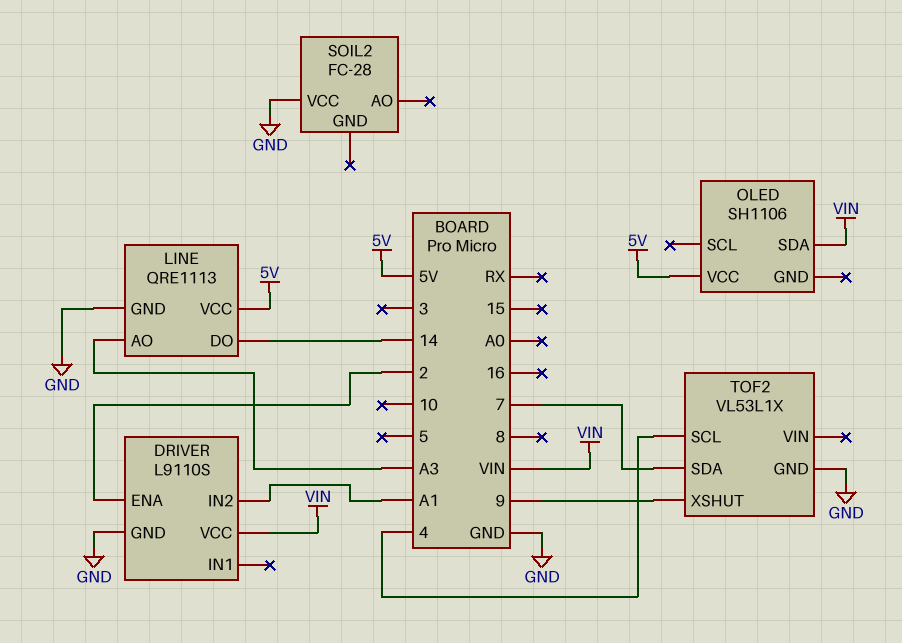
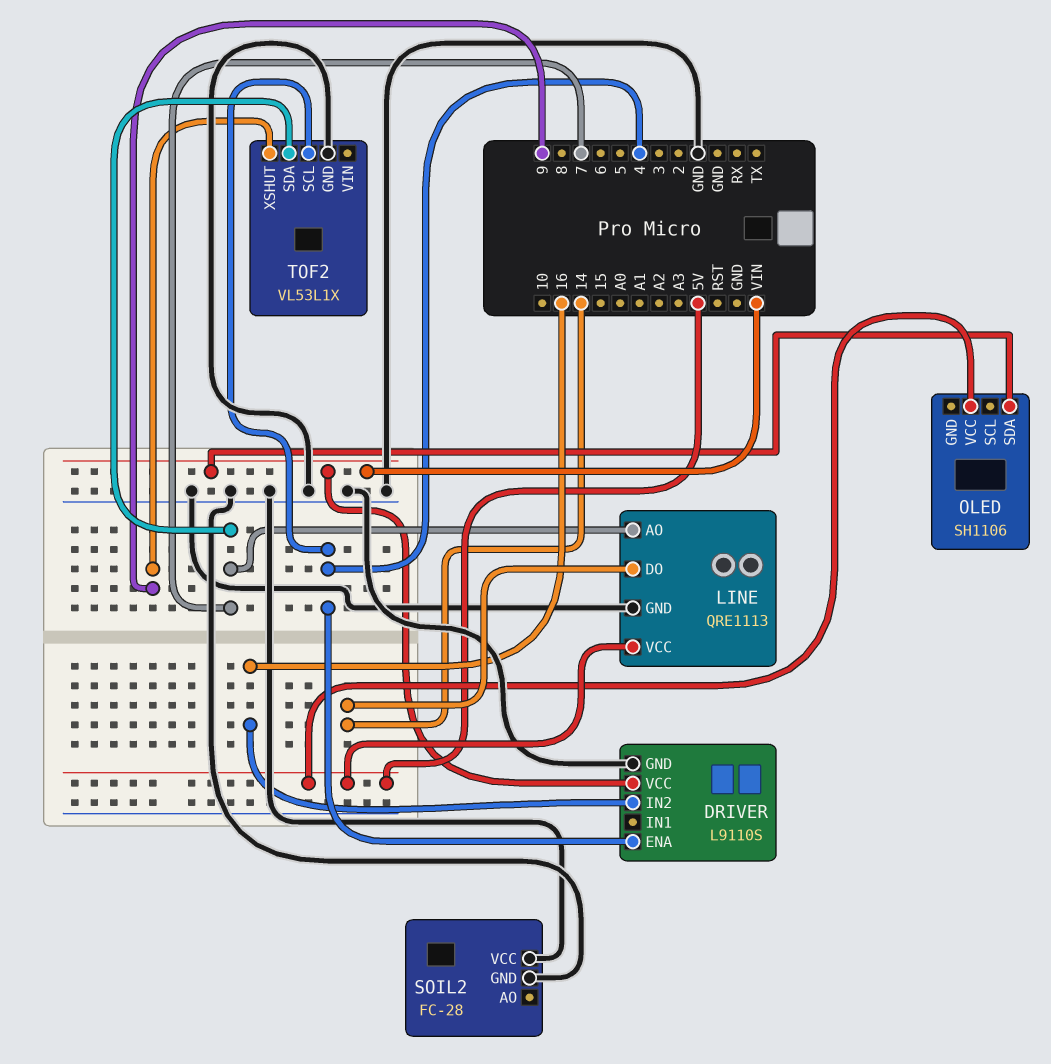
DRIVER pin ENA: 2 -> 4
DRIVER pin IN2: A1 -> 16
LINE pin AO: A3 -> 7
SOIL2 pin GND: none -> GND

